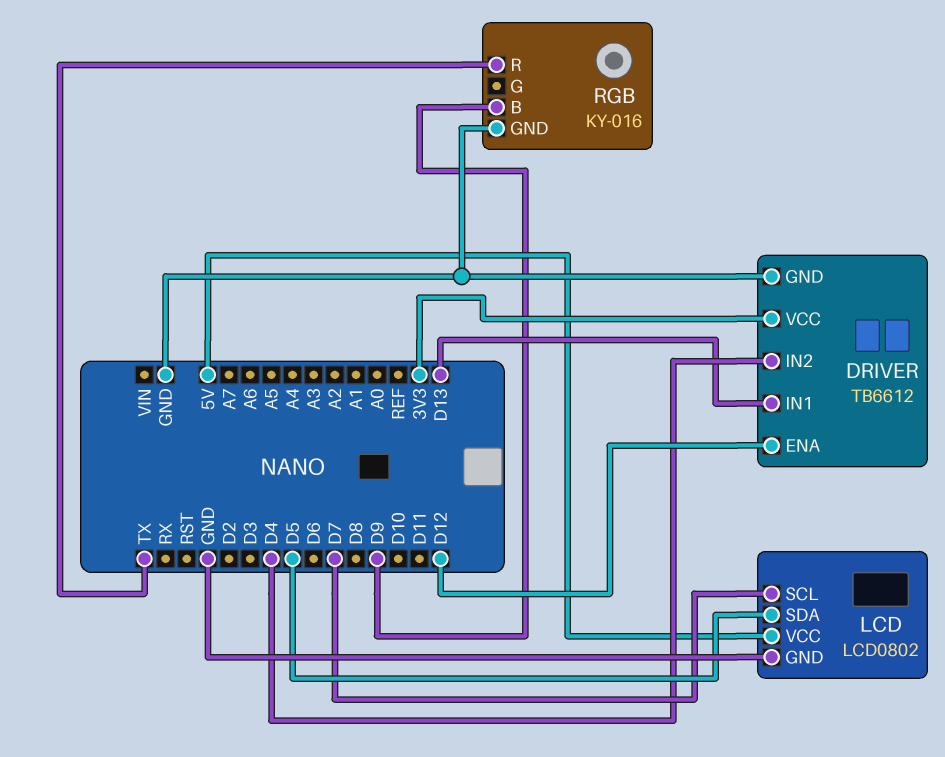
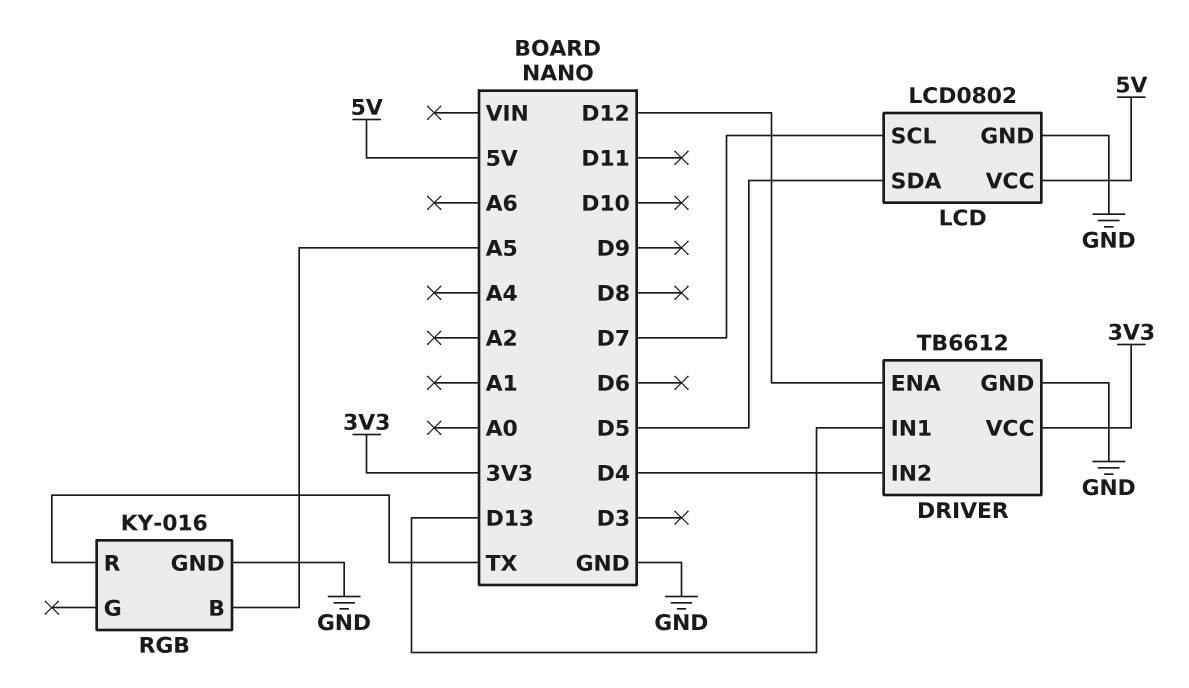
RGB pin B: D9 -> A5

